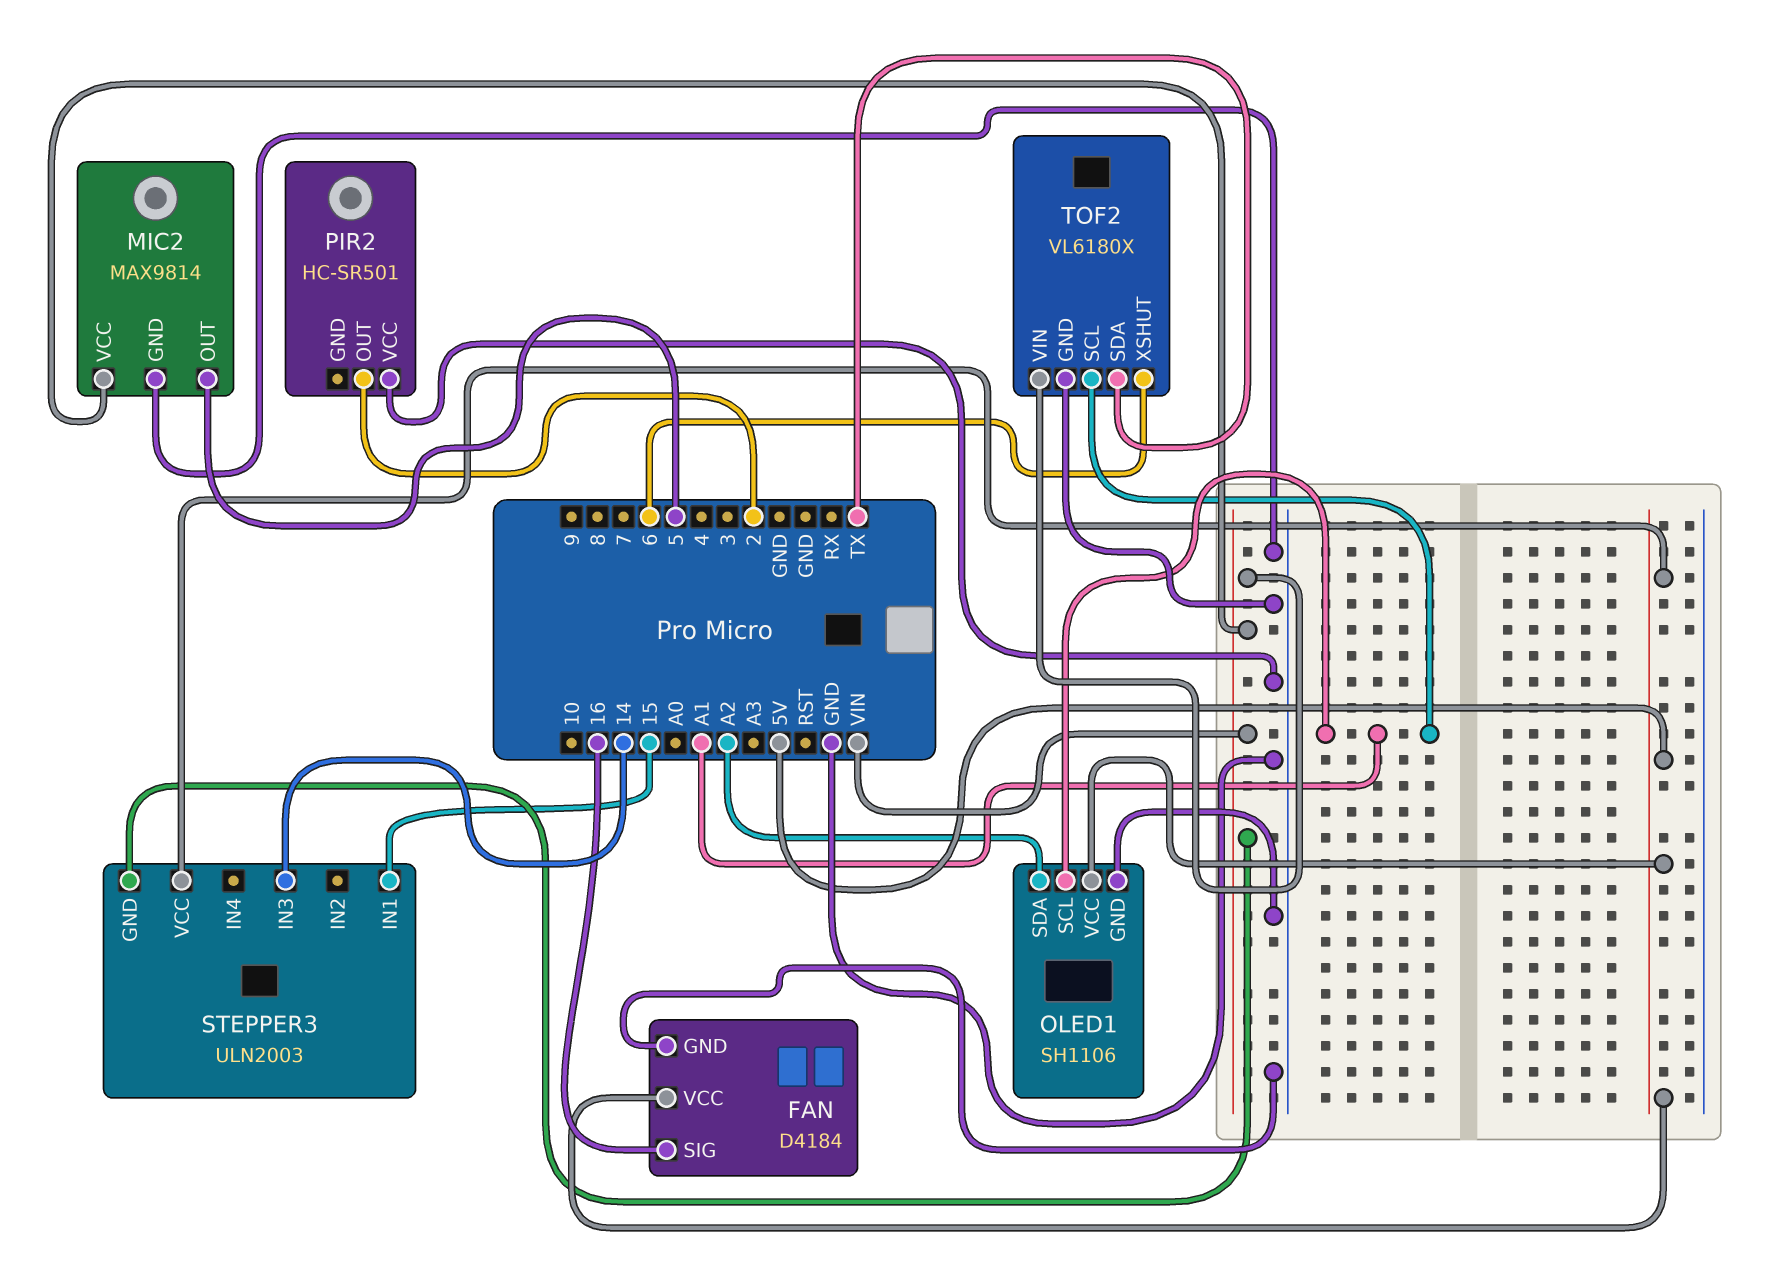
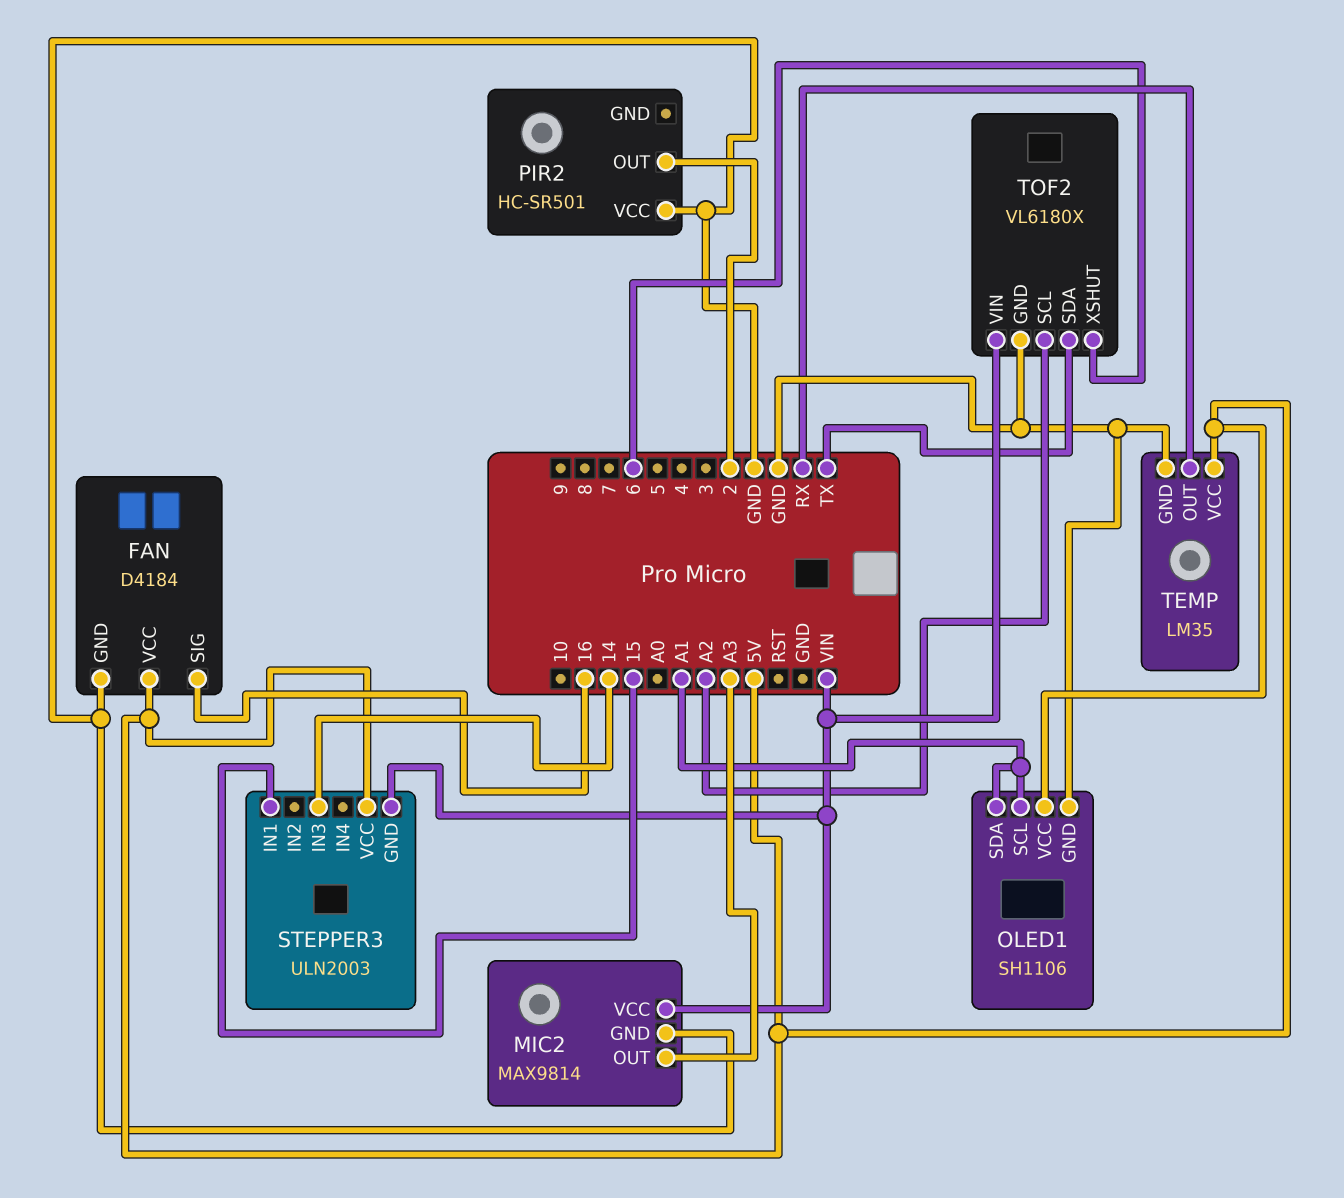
MIC2 pin OUT: 5 -> A3
OLED1 pin SDA: A2 -> A1
TEMP: none -> LM35
TEMP pin GND: none -> GND
TEMP pin OUT: none -> RX
TEMP pin VCC: none -> 5V
TOF2 pin SCL: A1 -> A2

